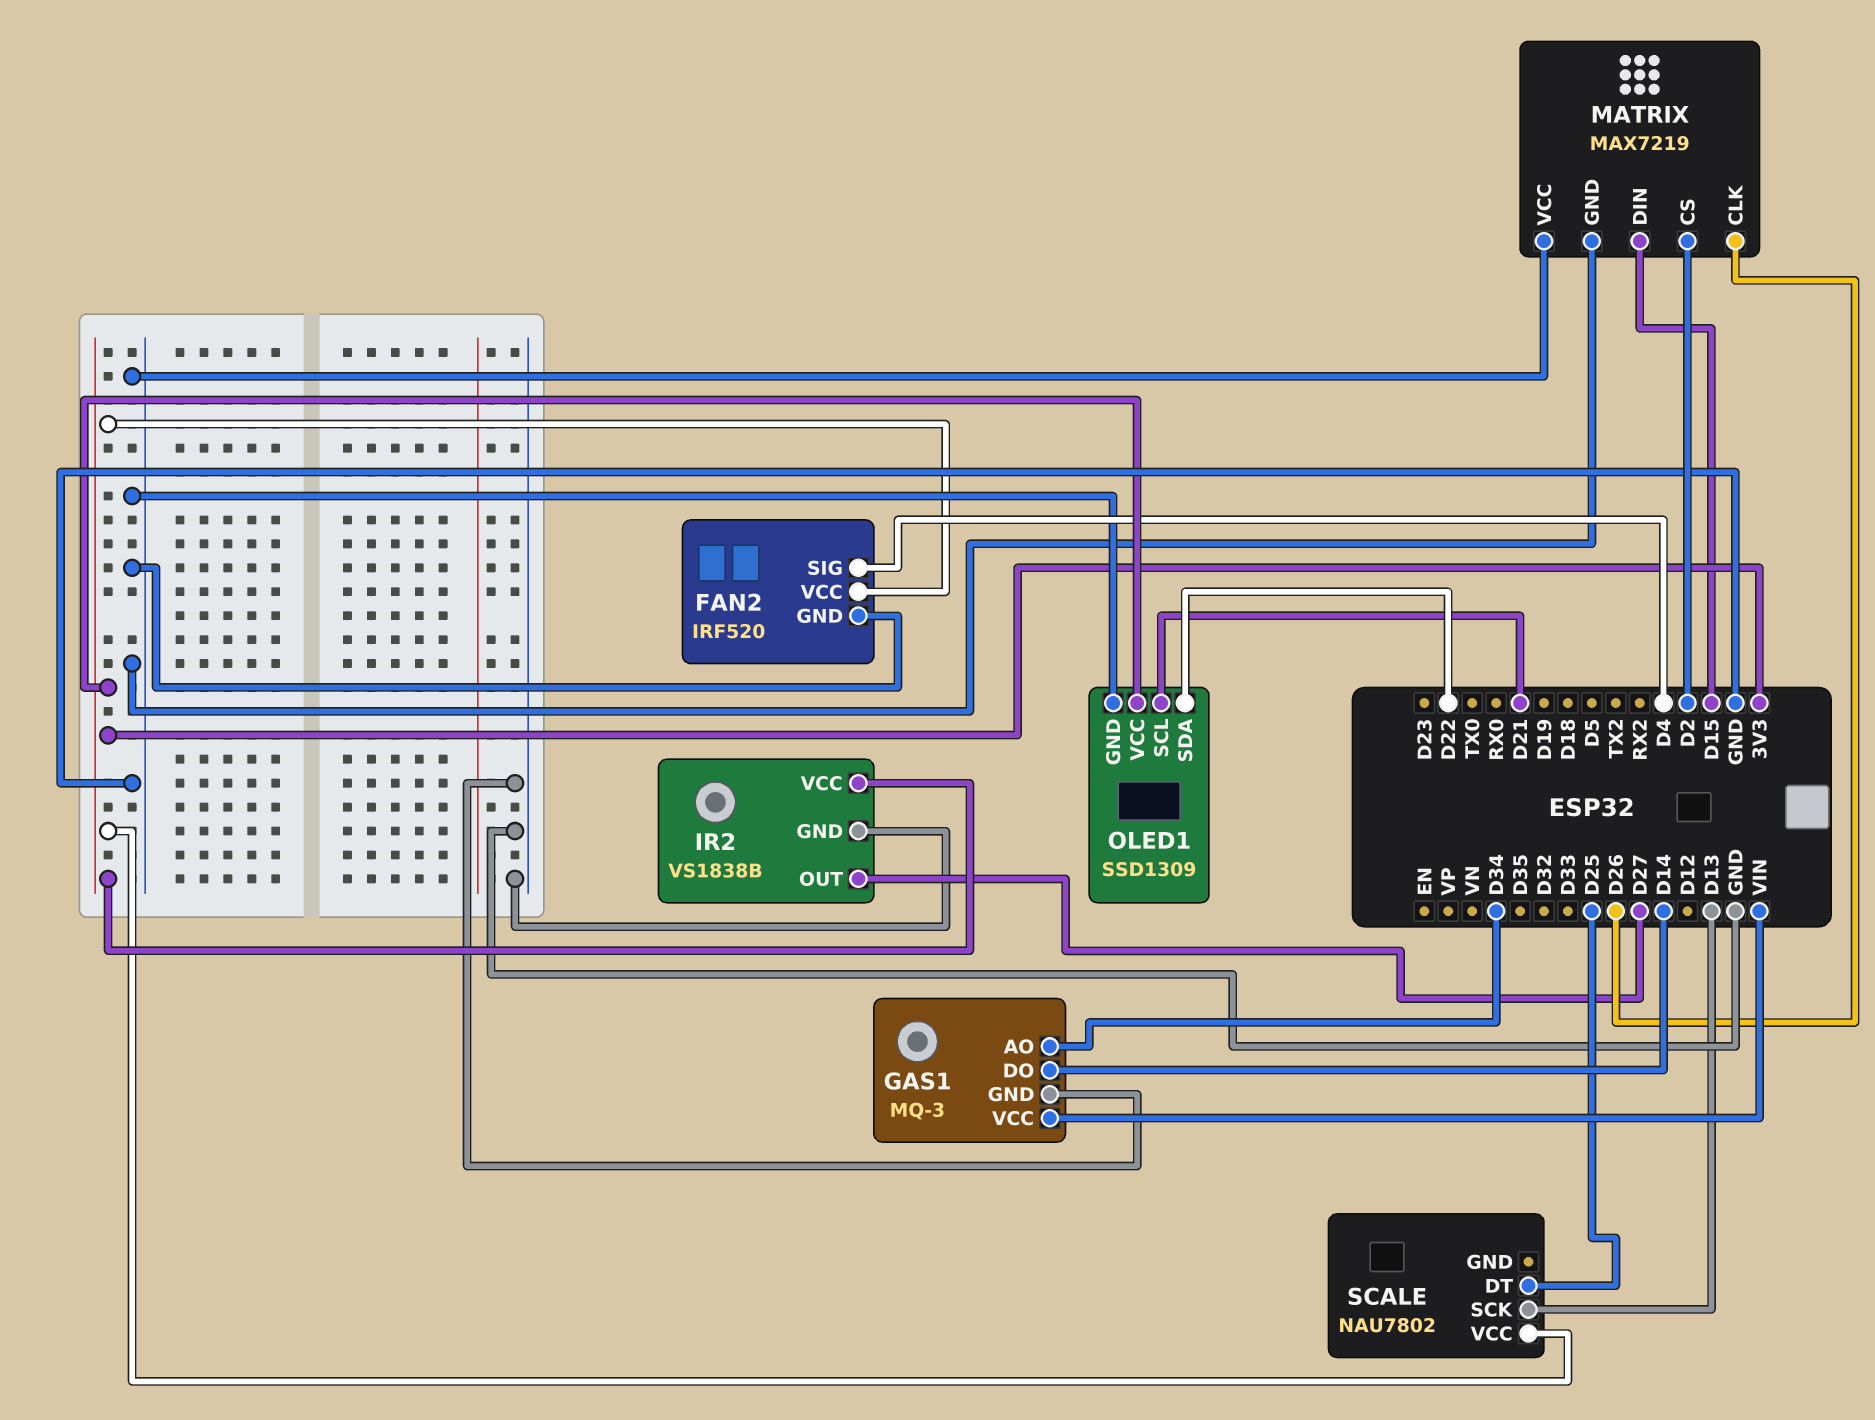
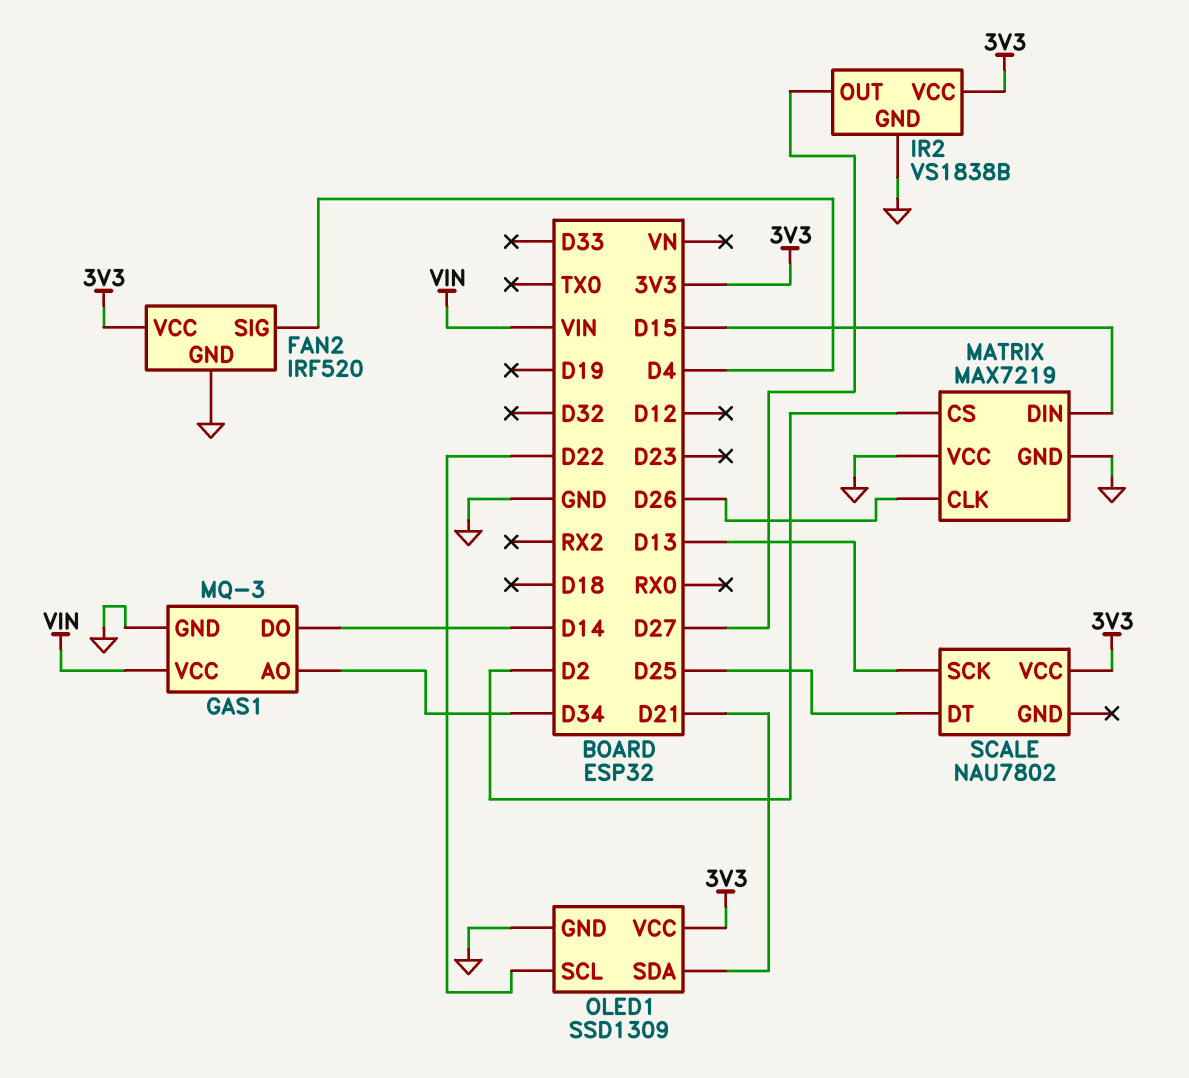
OLED1 pin SCL: D21 -> D22
OLED1 pin SDA: D22 -> D21

